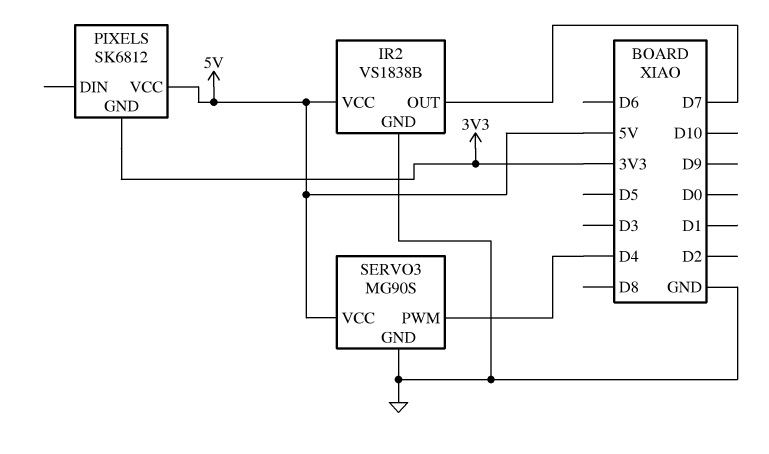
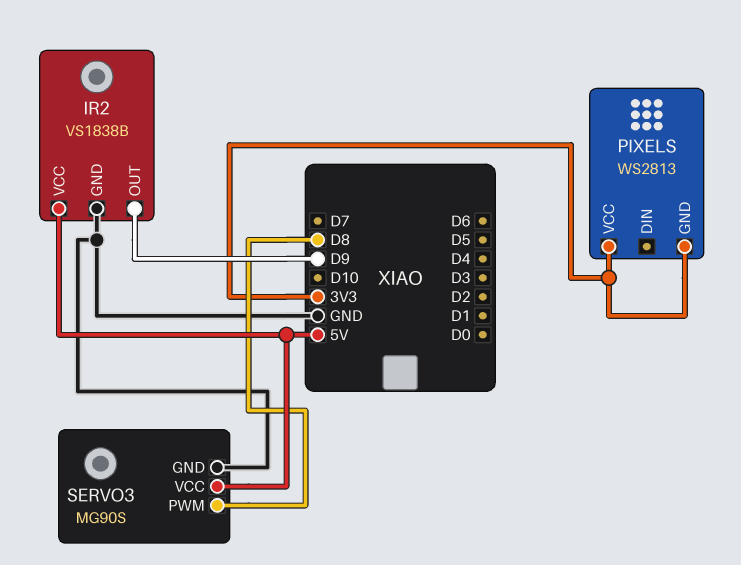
IR2 pin OUT: D7 -> D9
PIXELS: SK6812 -> WS2813
PIXELS pin VCC: 5V -> 3V3
SERVO3 pin PWM: D4 -> D8

